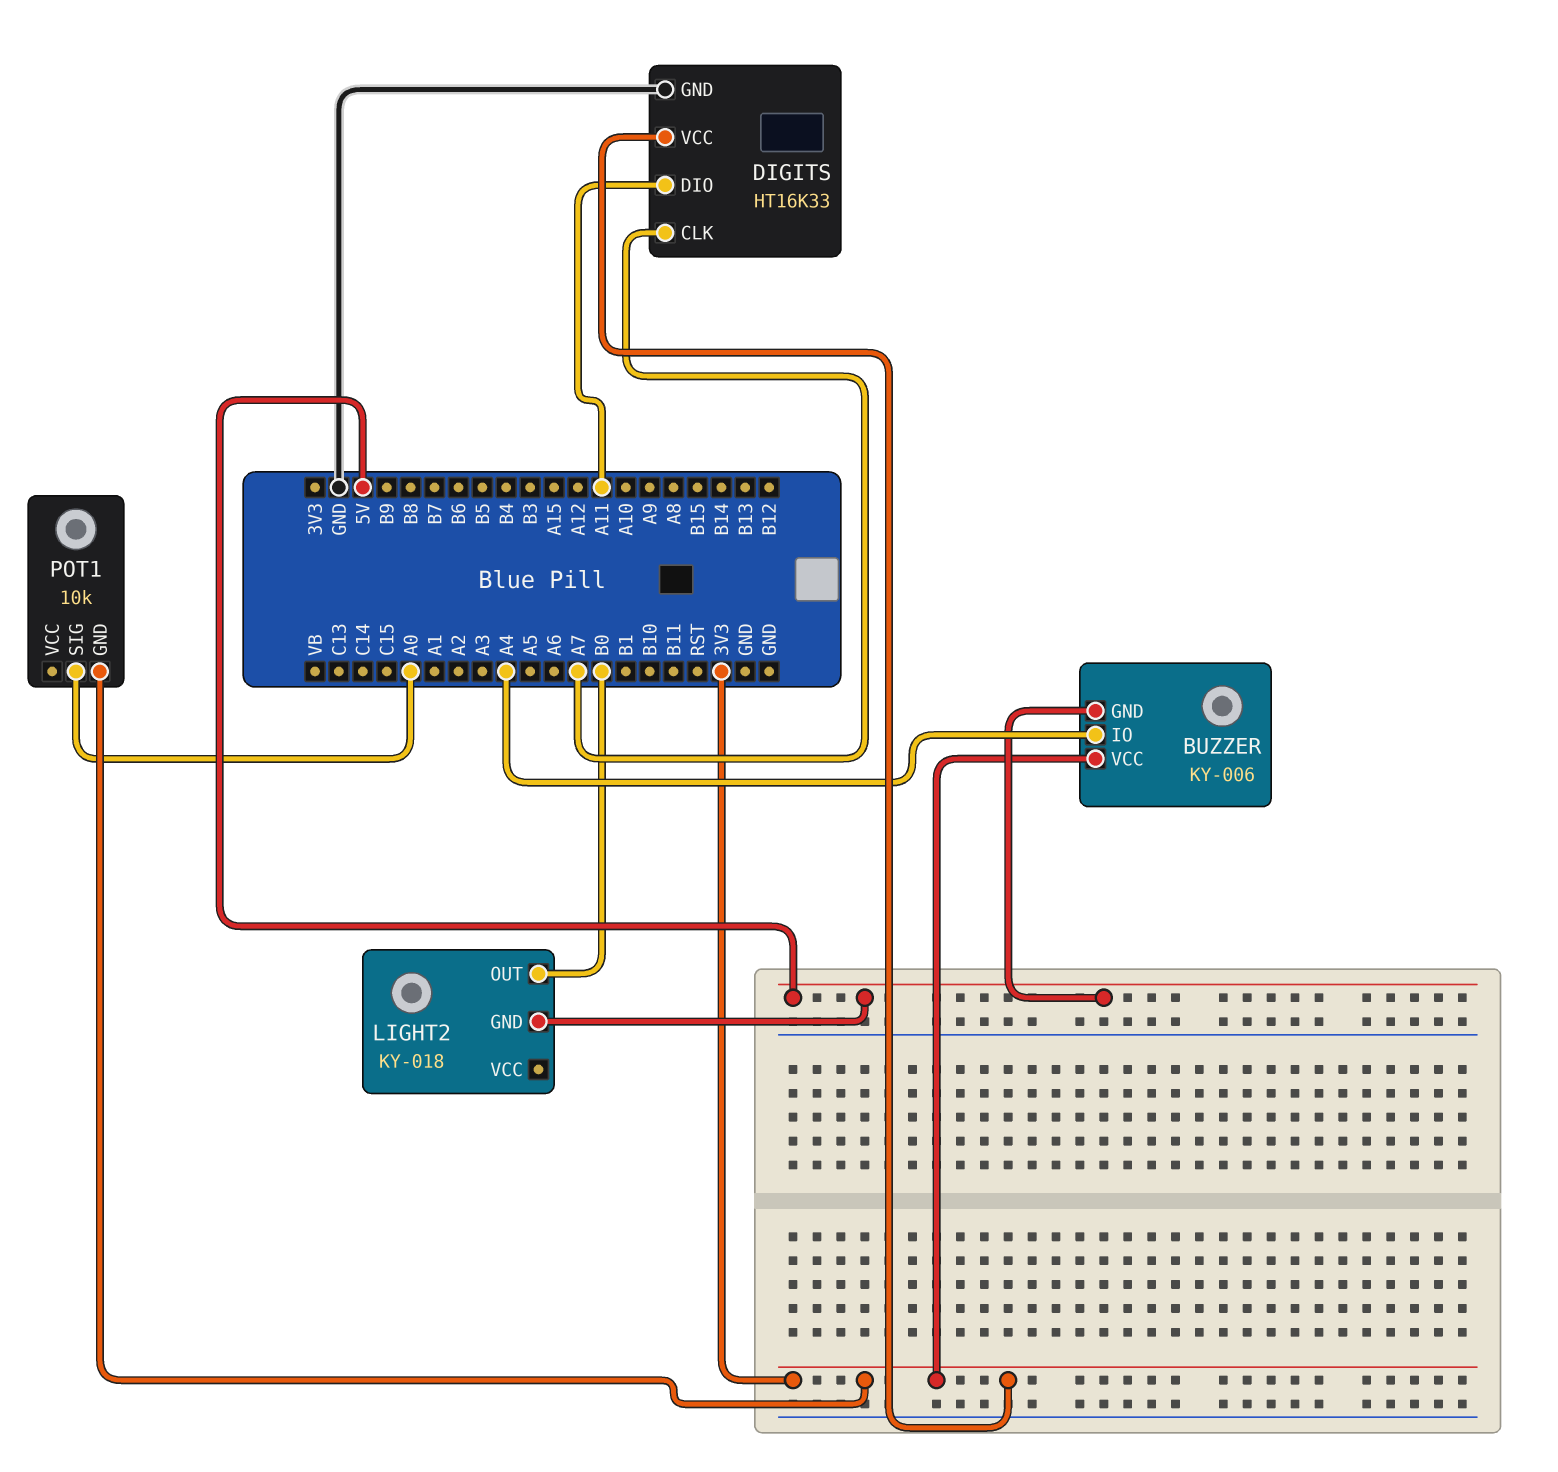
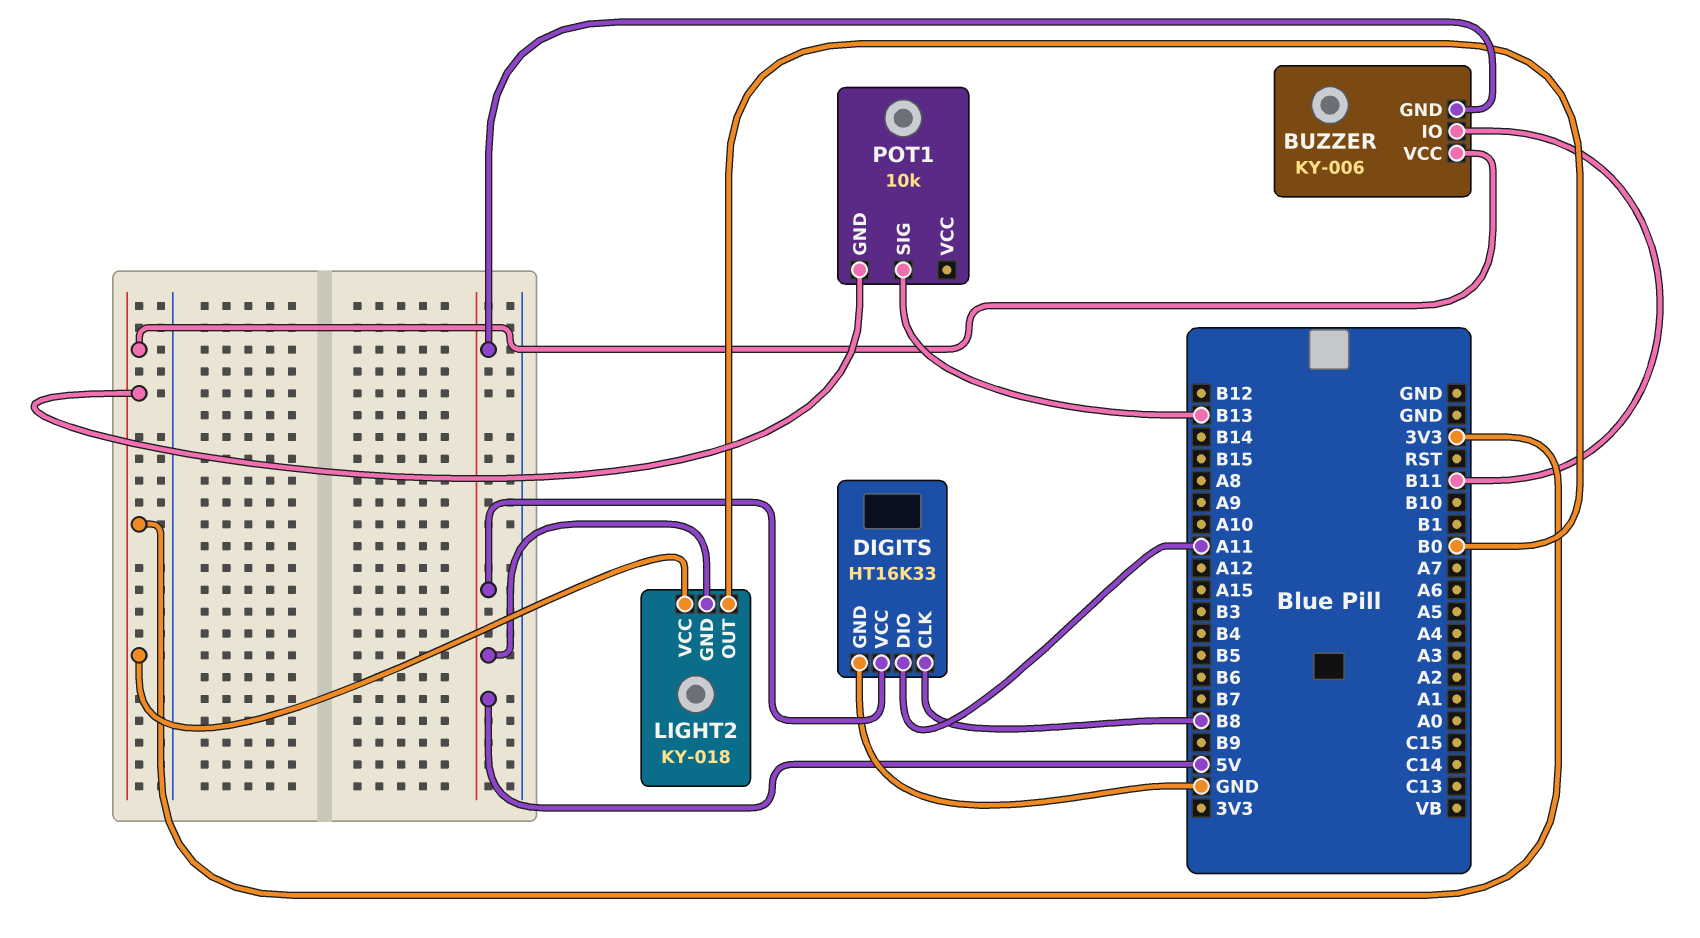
BUZZER pin IO: A4 -> B11
DIGITS pin CLK: A7 -> B8
DIGITS pin VCC: 3V3 -> 5V
LIGHT2 pin VCC: none -> 3V3
POT1 pin SIG: A0 -> B13

